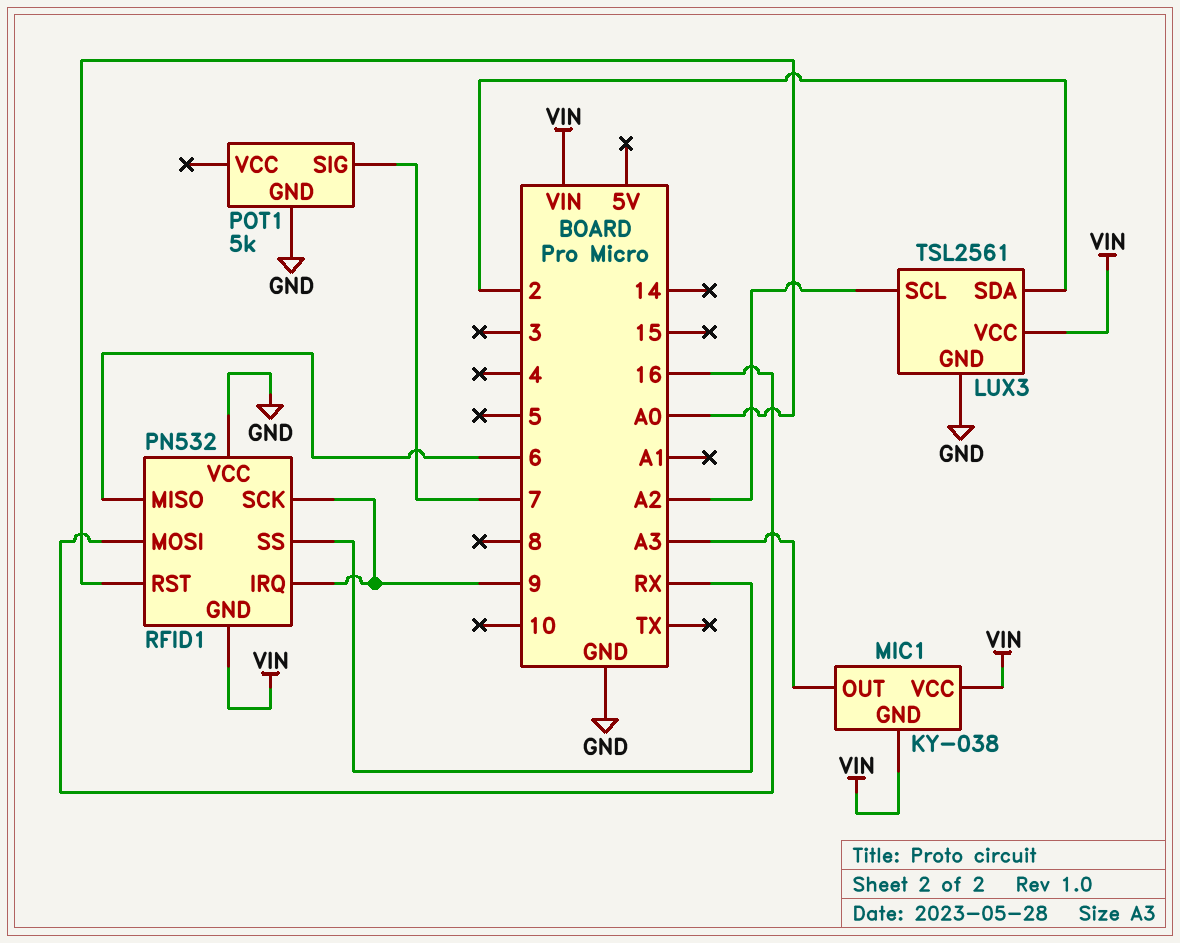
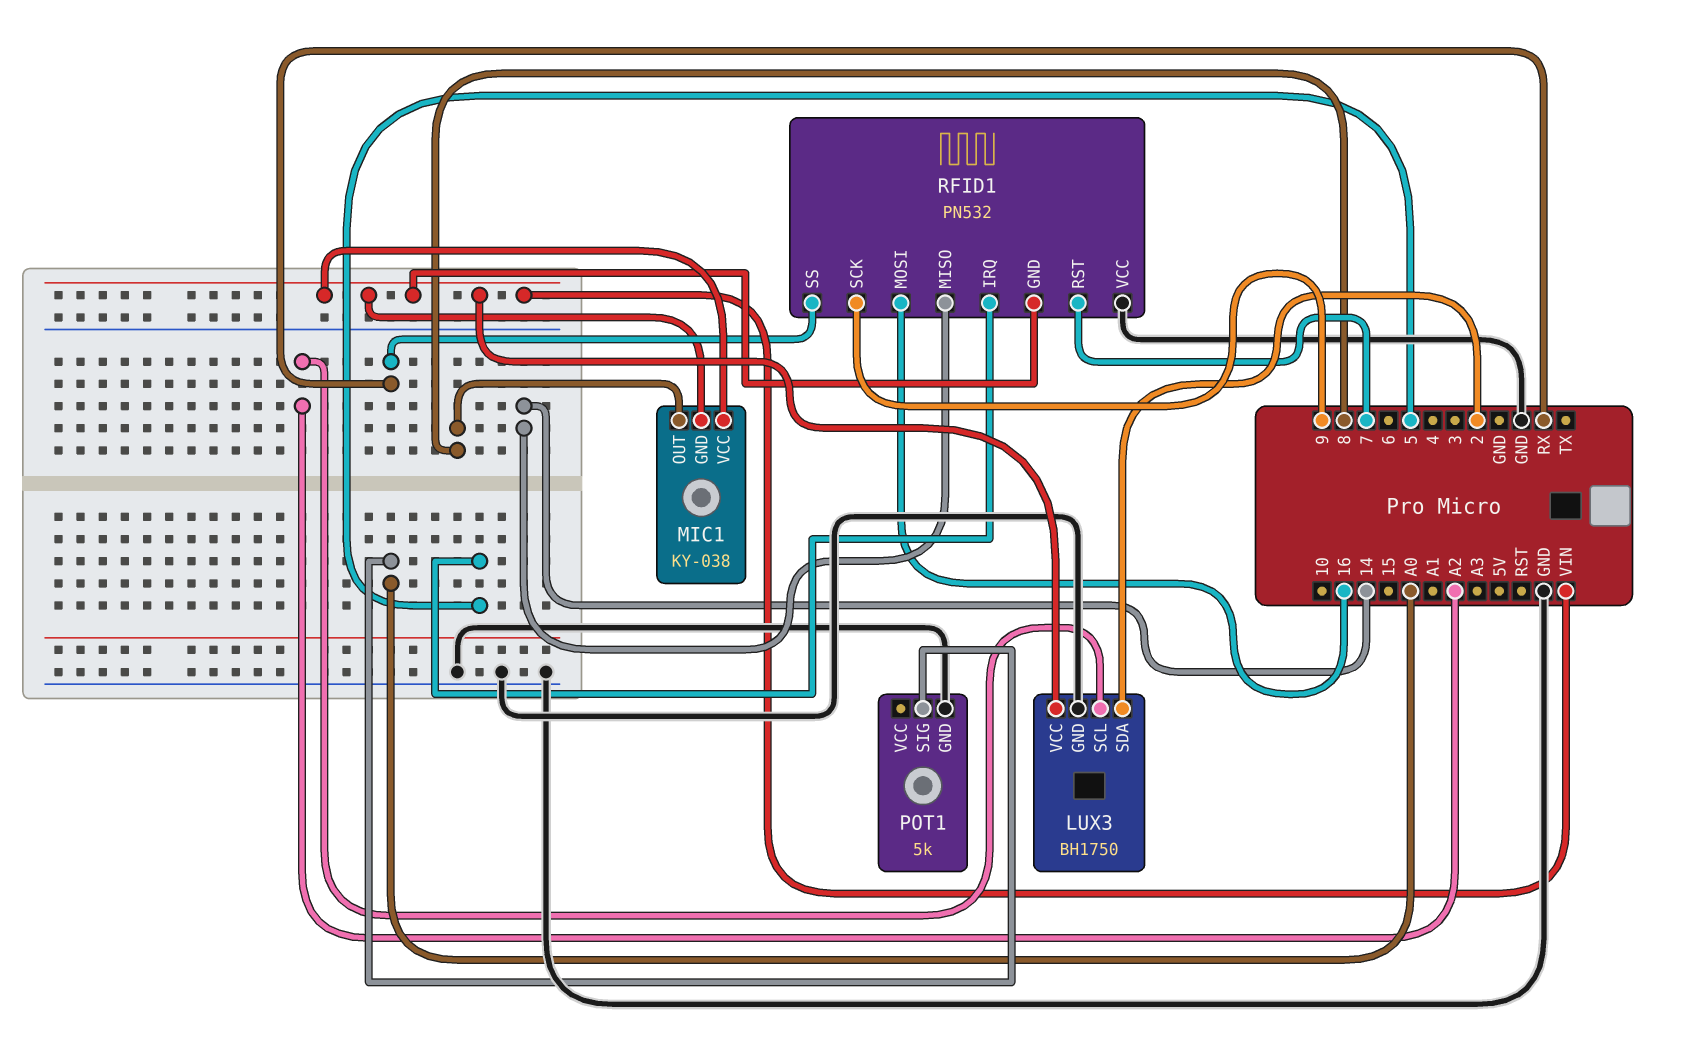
LUX3: TSL2561 -> BH1750
MIC1 pin OUT: A3 -> 8
POT1 pin SIG: 7 -> A0
RFID1 pin IRQ: 9 -> 5
RFID1 pin MISO: 6 -> 14
RFID1 pin RST: A0 -> 7

